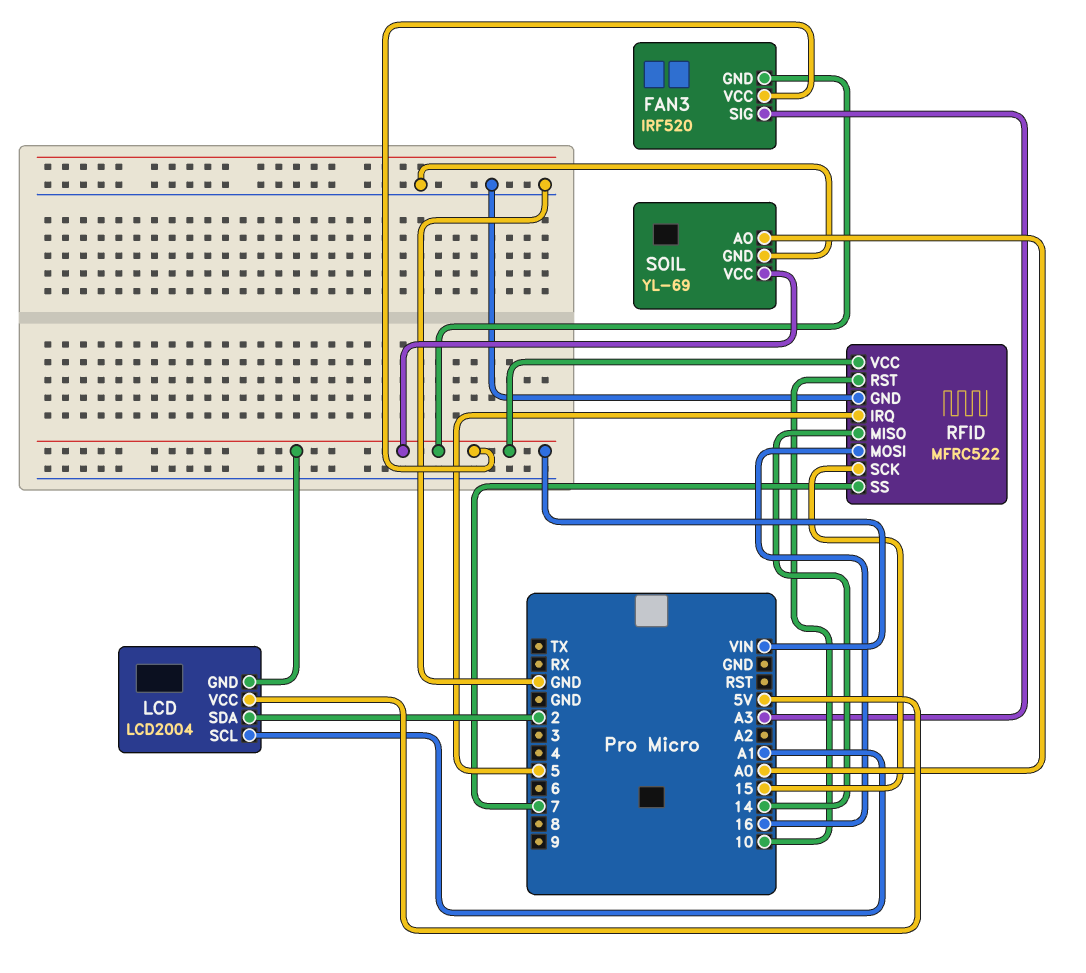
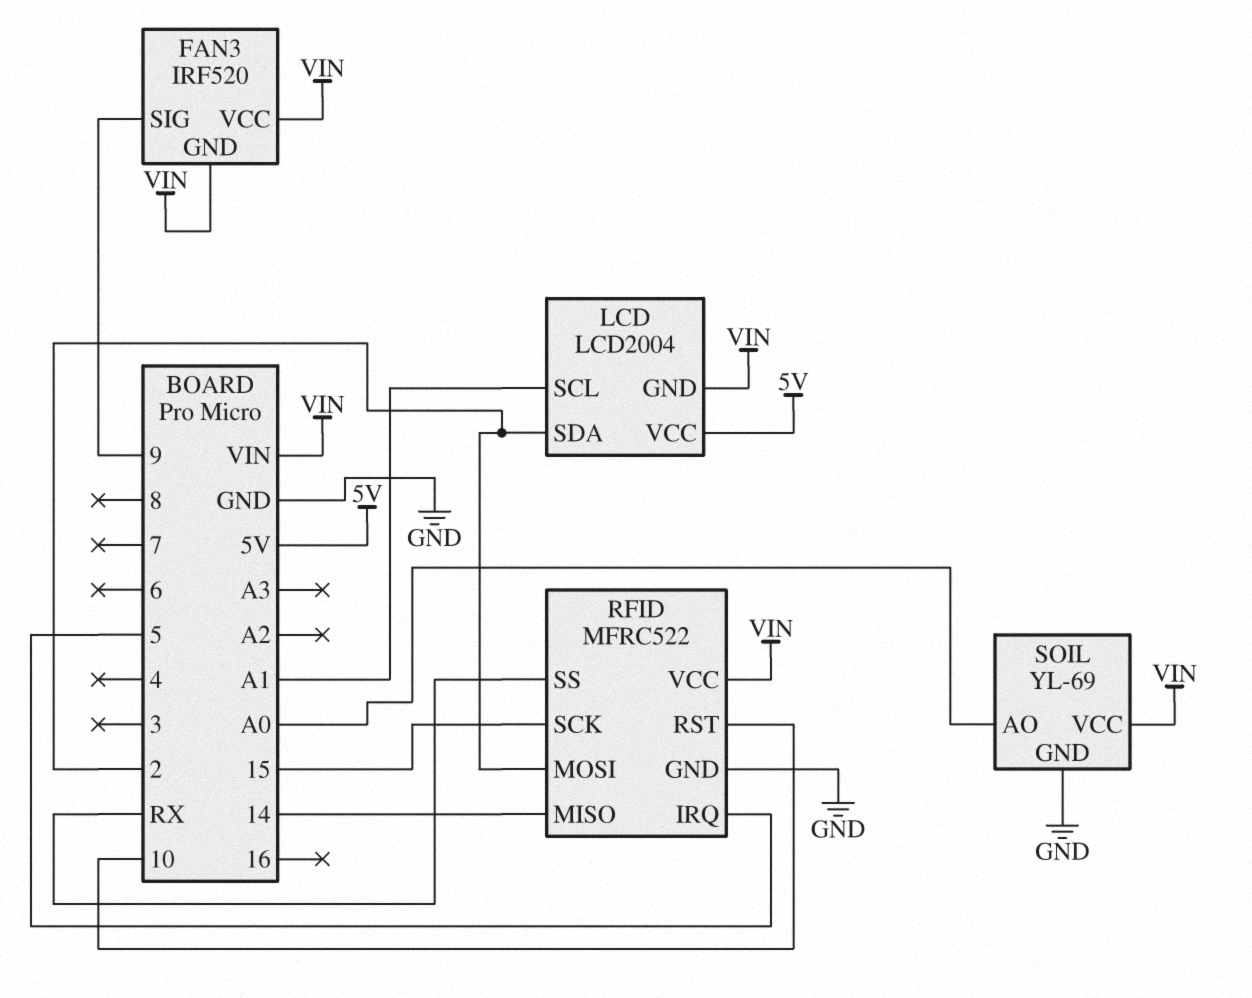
FAN3 pin SIG: A3 -> 9
RFID pin MOSI: 16 -> 2
RFID pin SS: 7 -> RX

